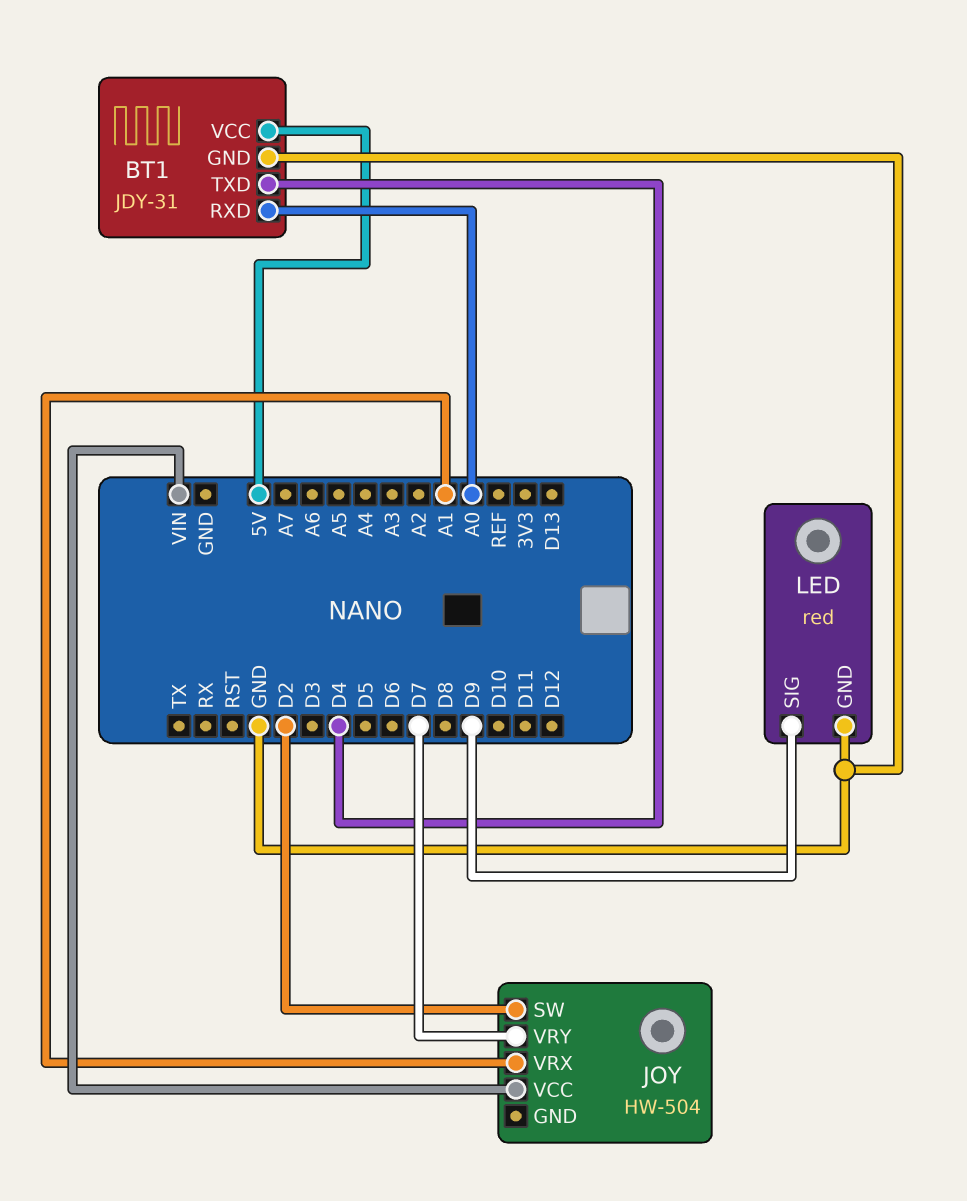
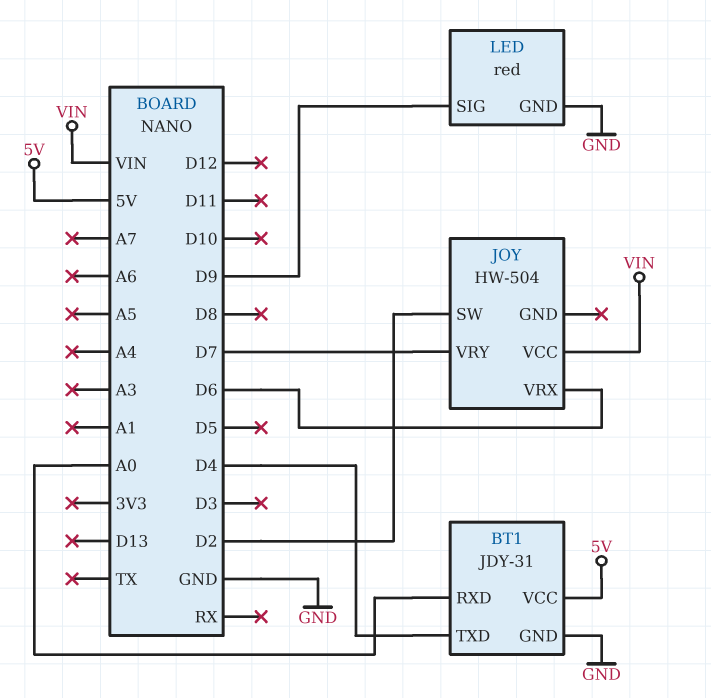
JOY pin VRX: A1 -> D6

